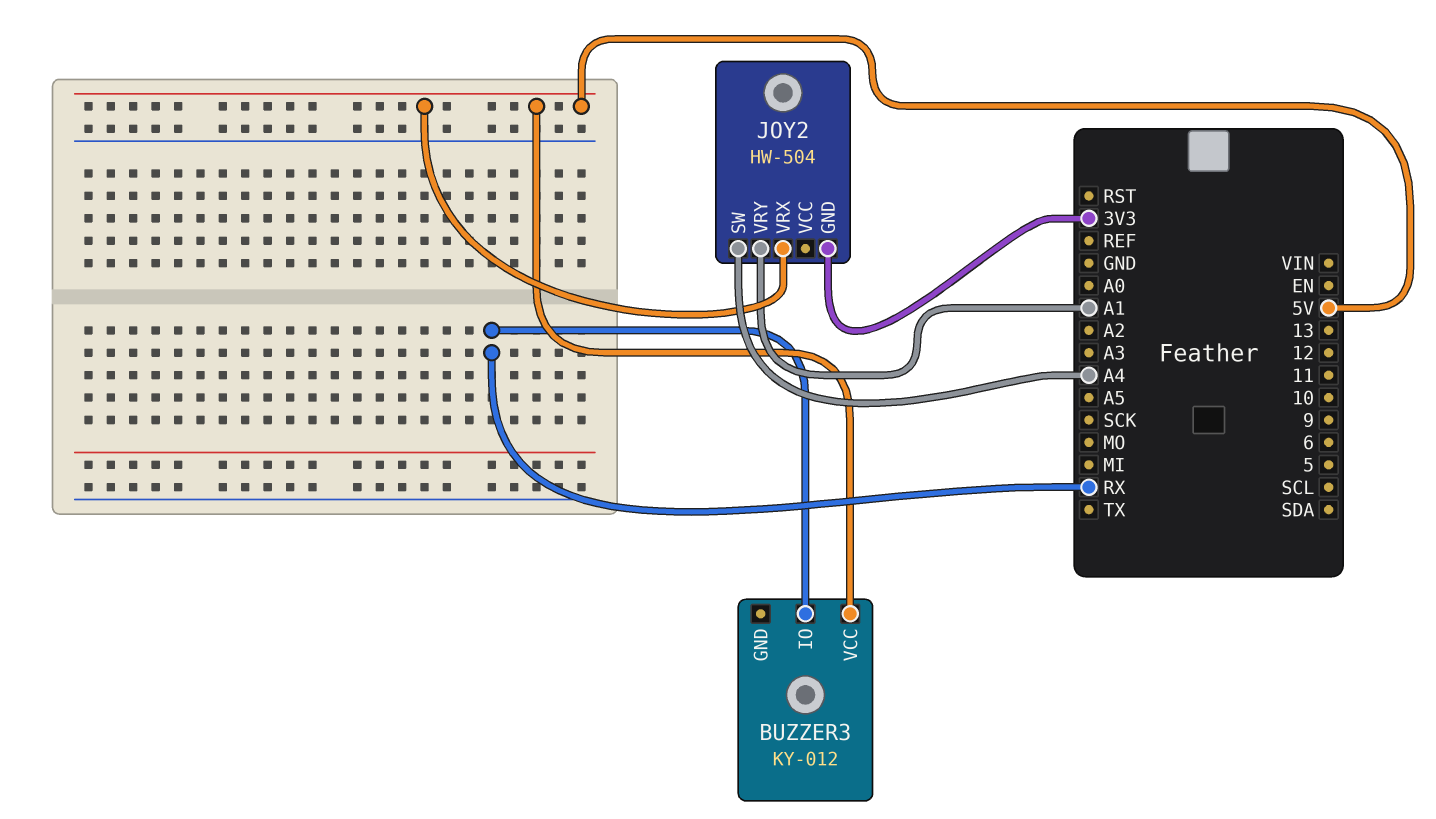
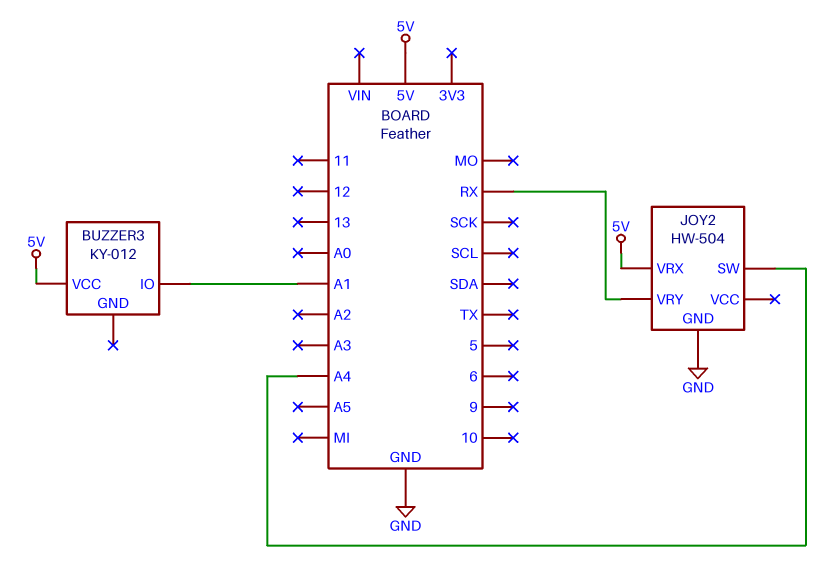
BUZZER3 pin IO: RX -> A1
JOY2 pin GND: 3V3 -> GND
JOY2 pin VRY: A1 -> RX

